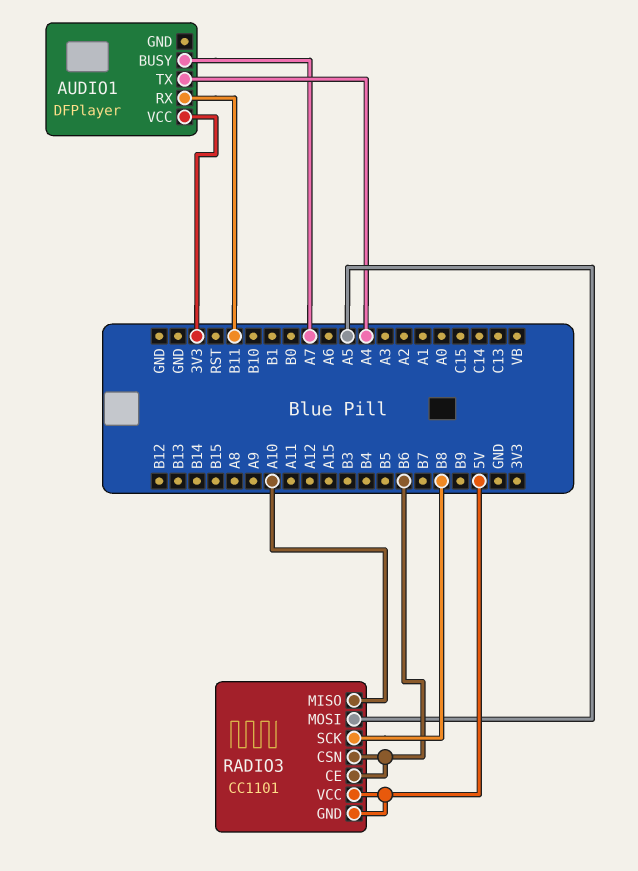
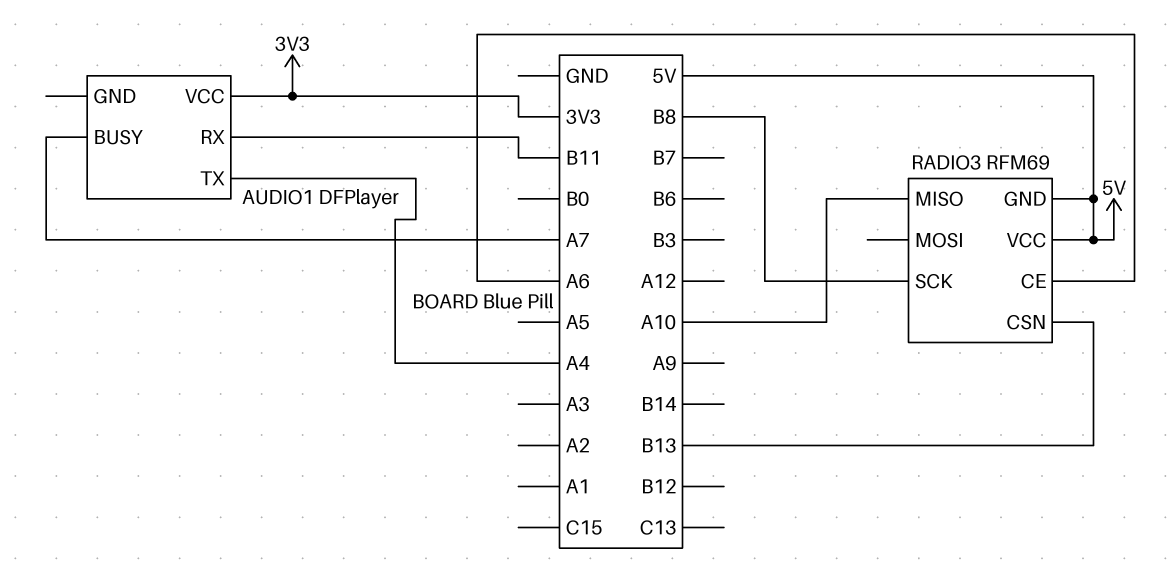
RADIO3: CC1101 -> RFM69
RADIO3 pin CE: B6 -> A6
RADIO3 pin CSN: B6 -> B13
RADIO3 pin MOSI: A5 -> none

